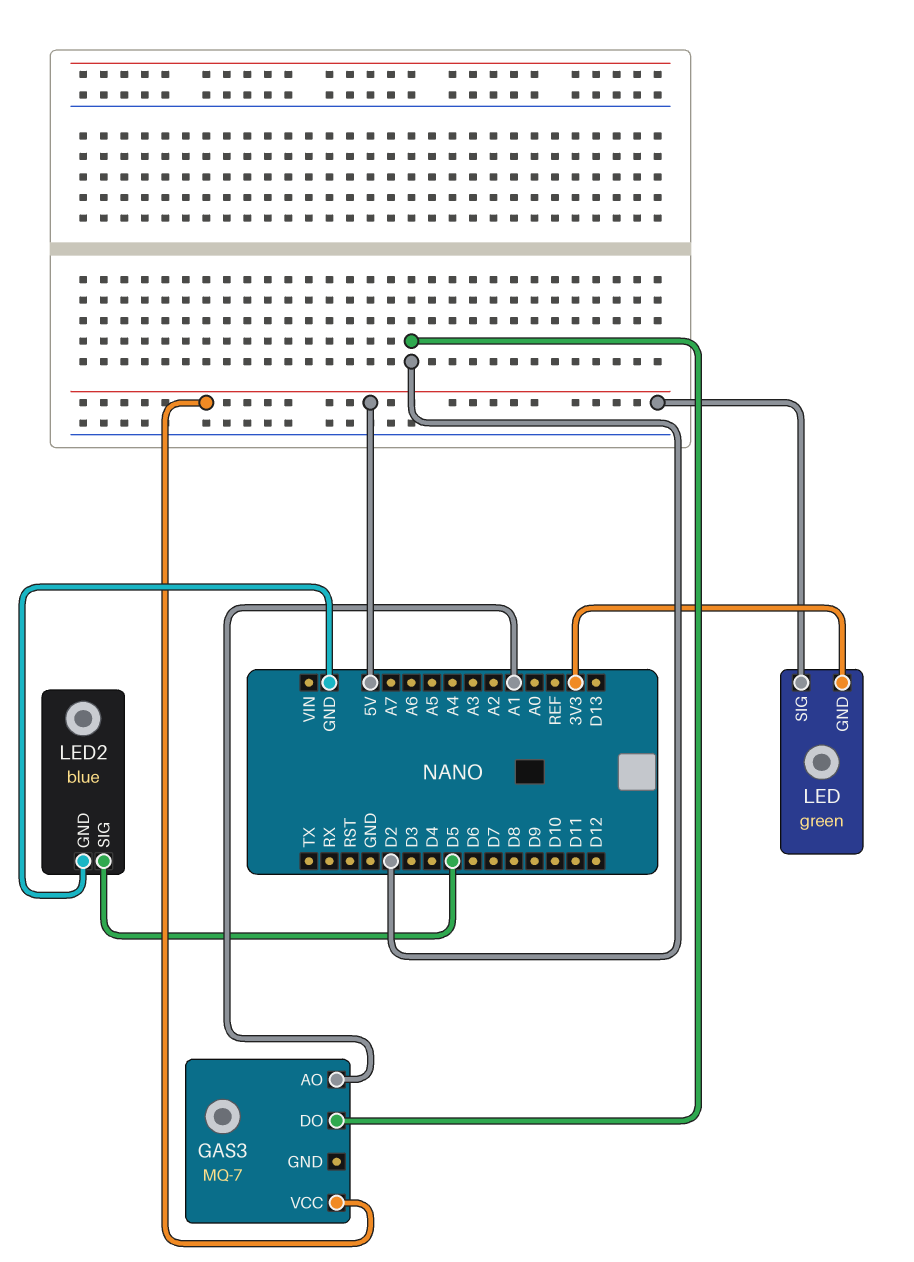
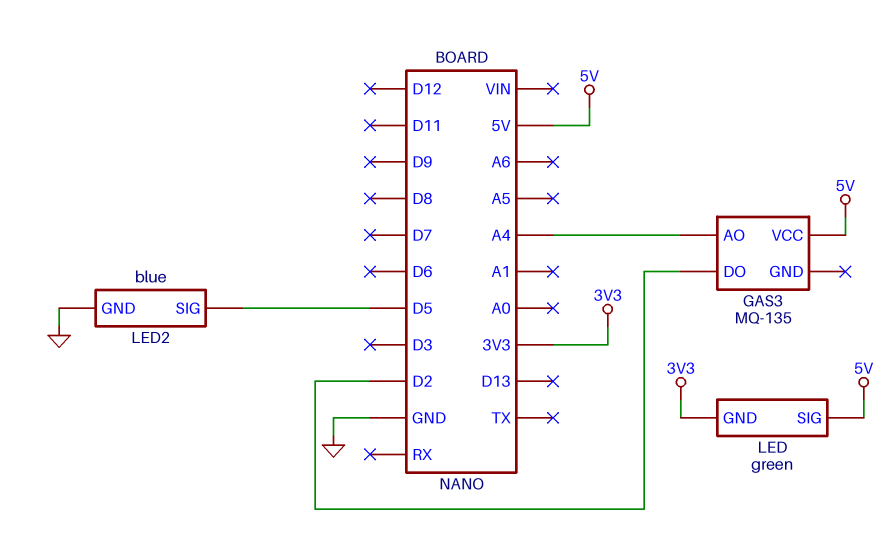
GAS3: MQ-7 -> MQ-135
GAS3 pin AO: A1 -> A4

